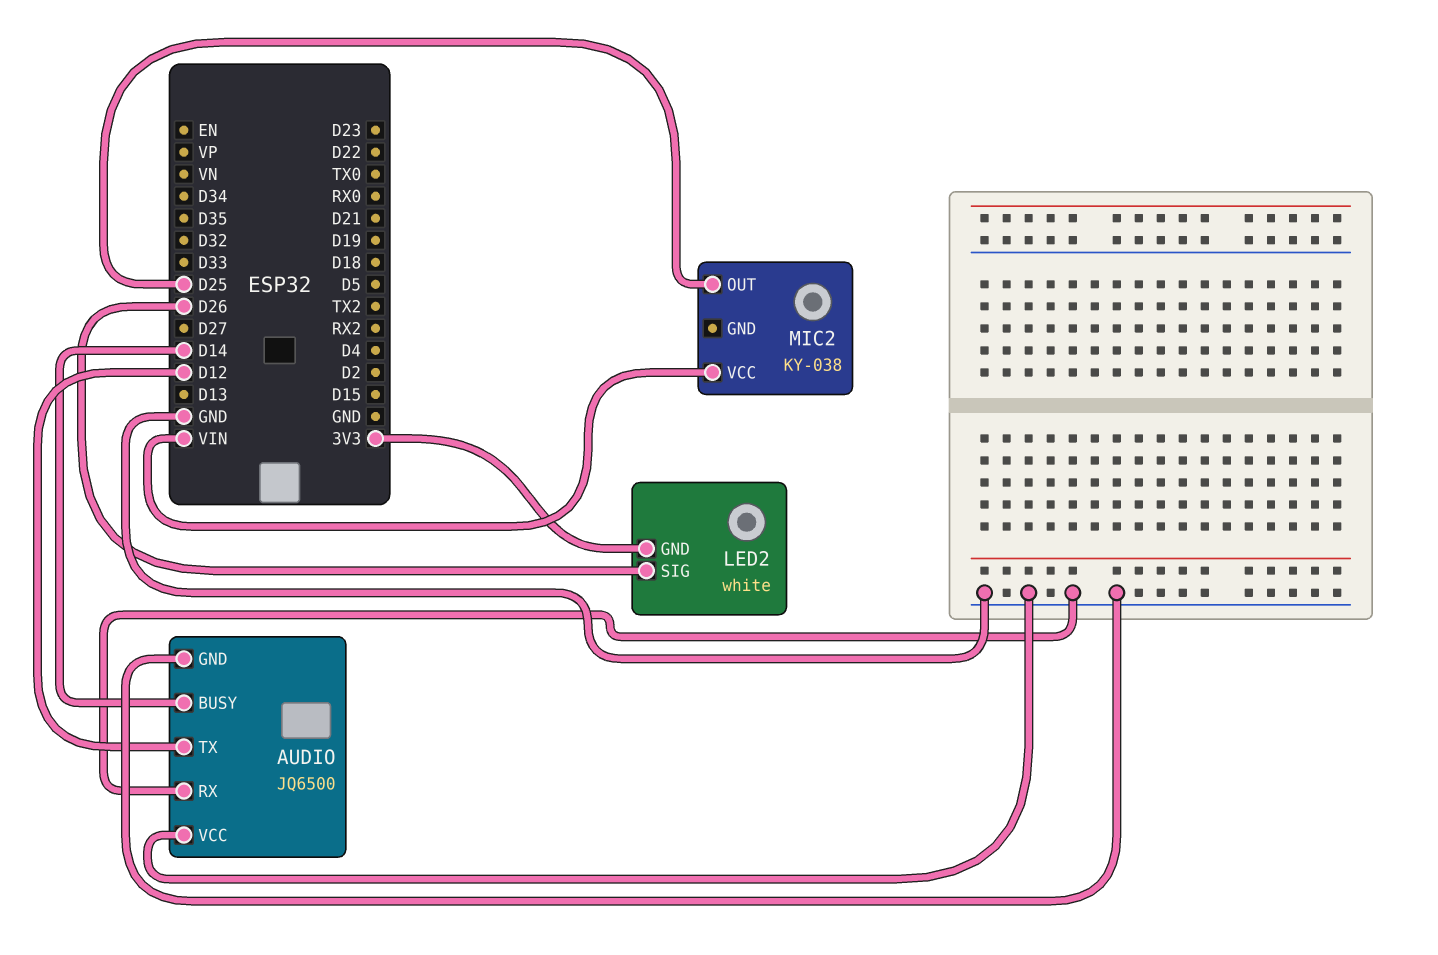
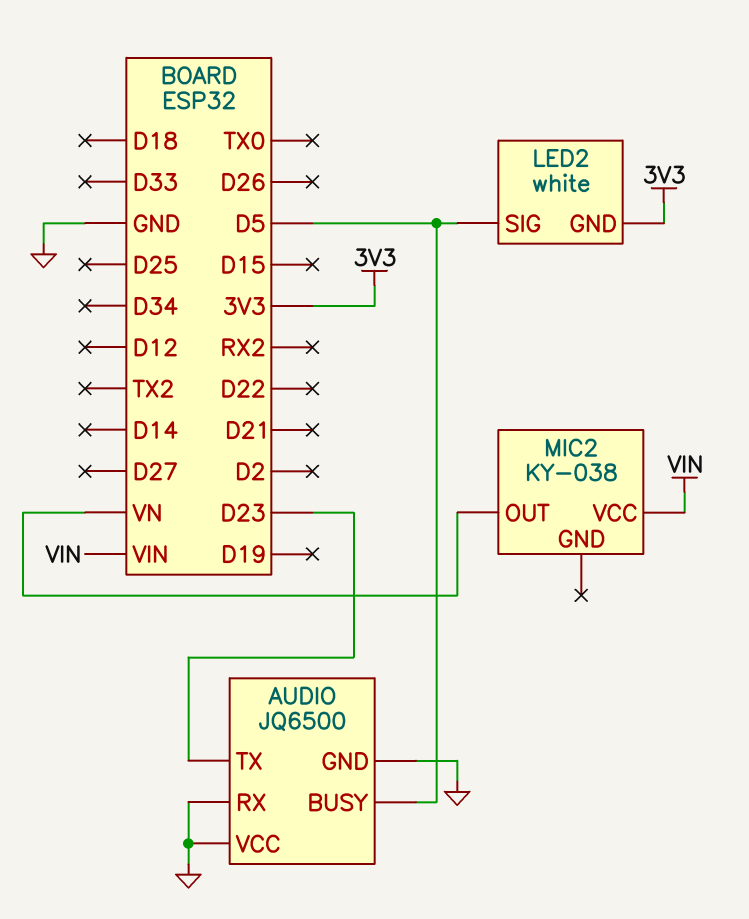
AUDIO pin BUSY: D14 -> D5
AUDIO pin TX: D12 -> D23
LED2 pin SIG: D26 -> D5
MIC2 pin OUT: D25 -> VN

